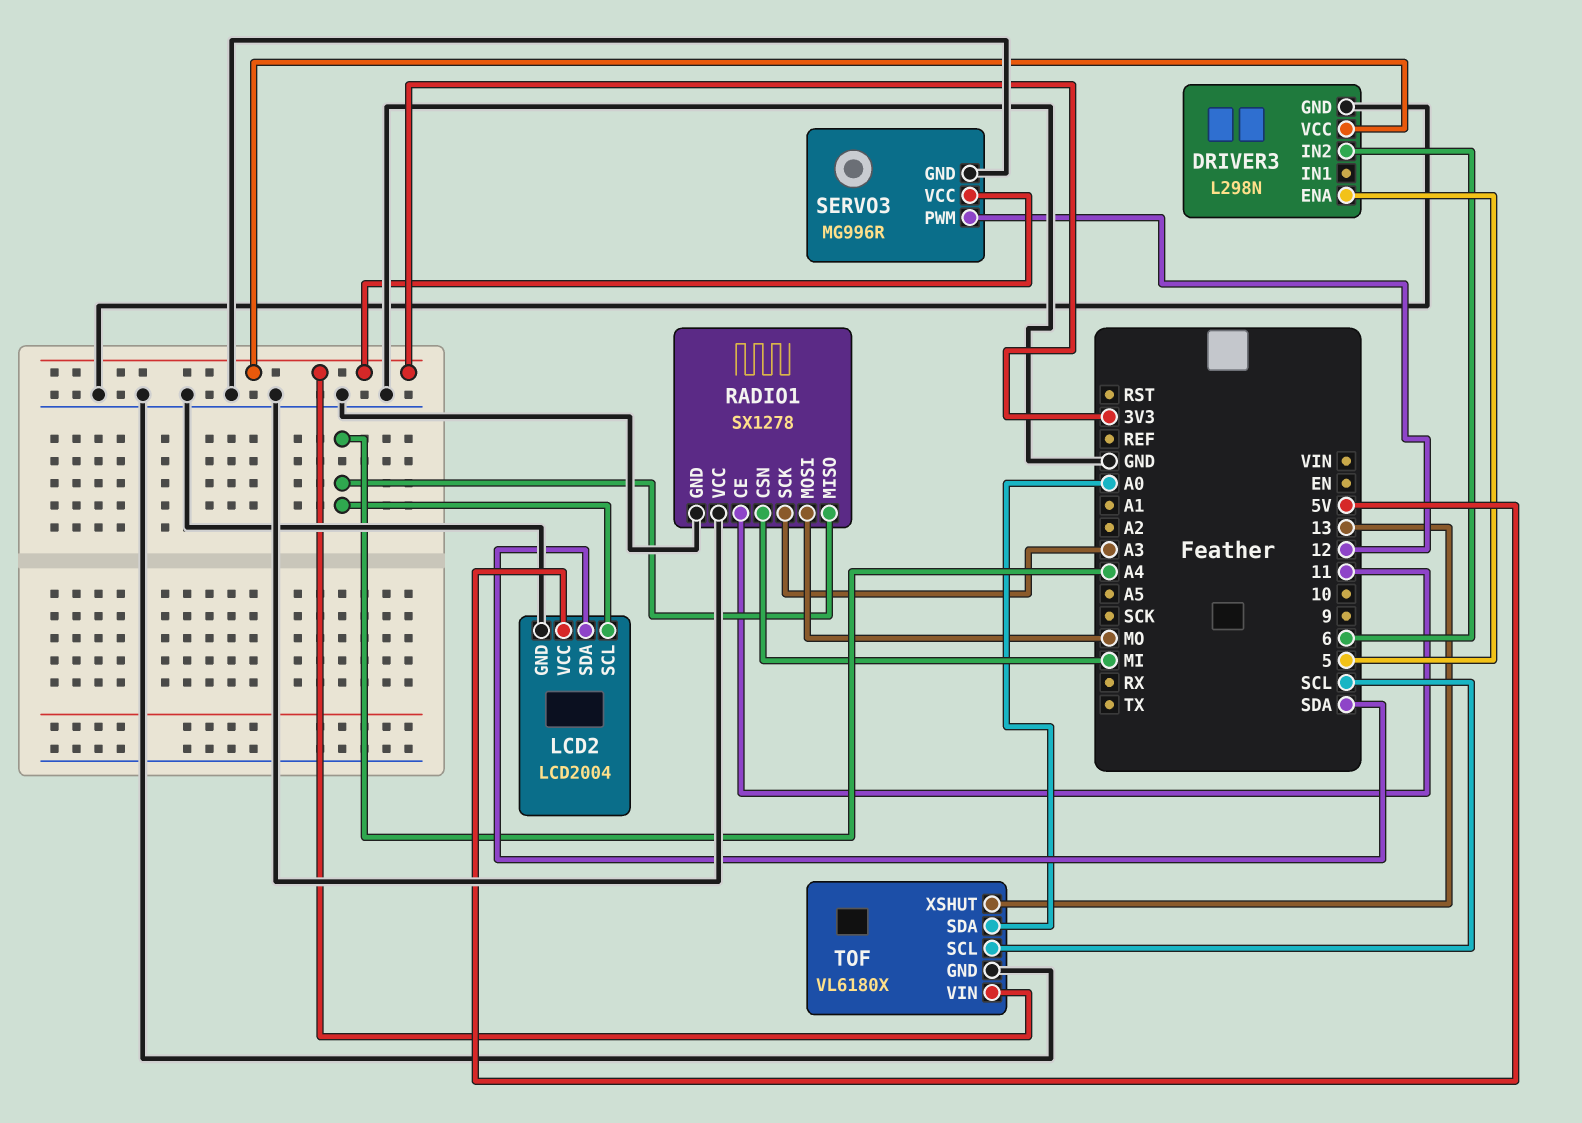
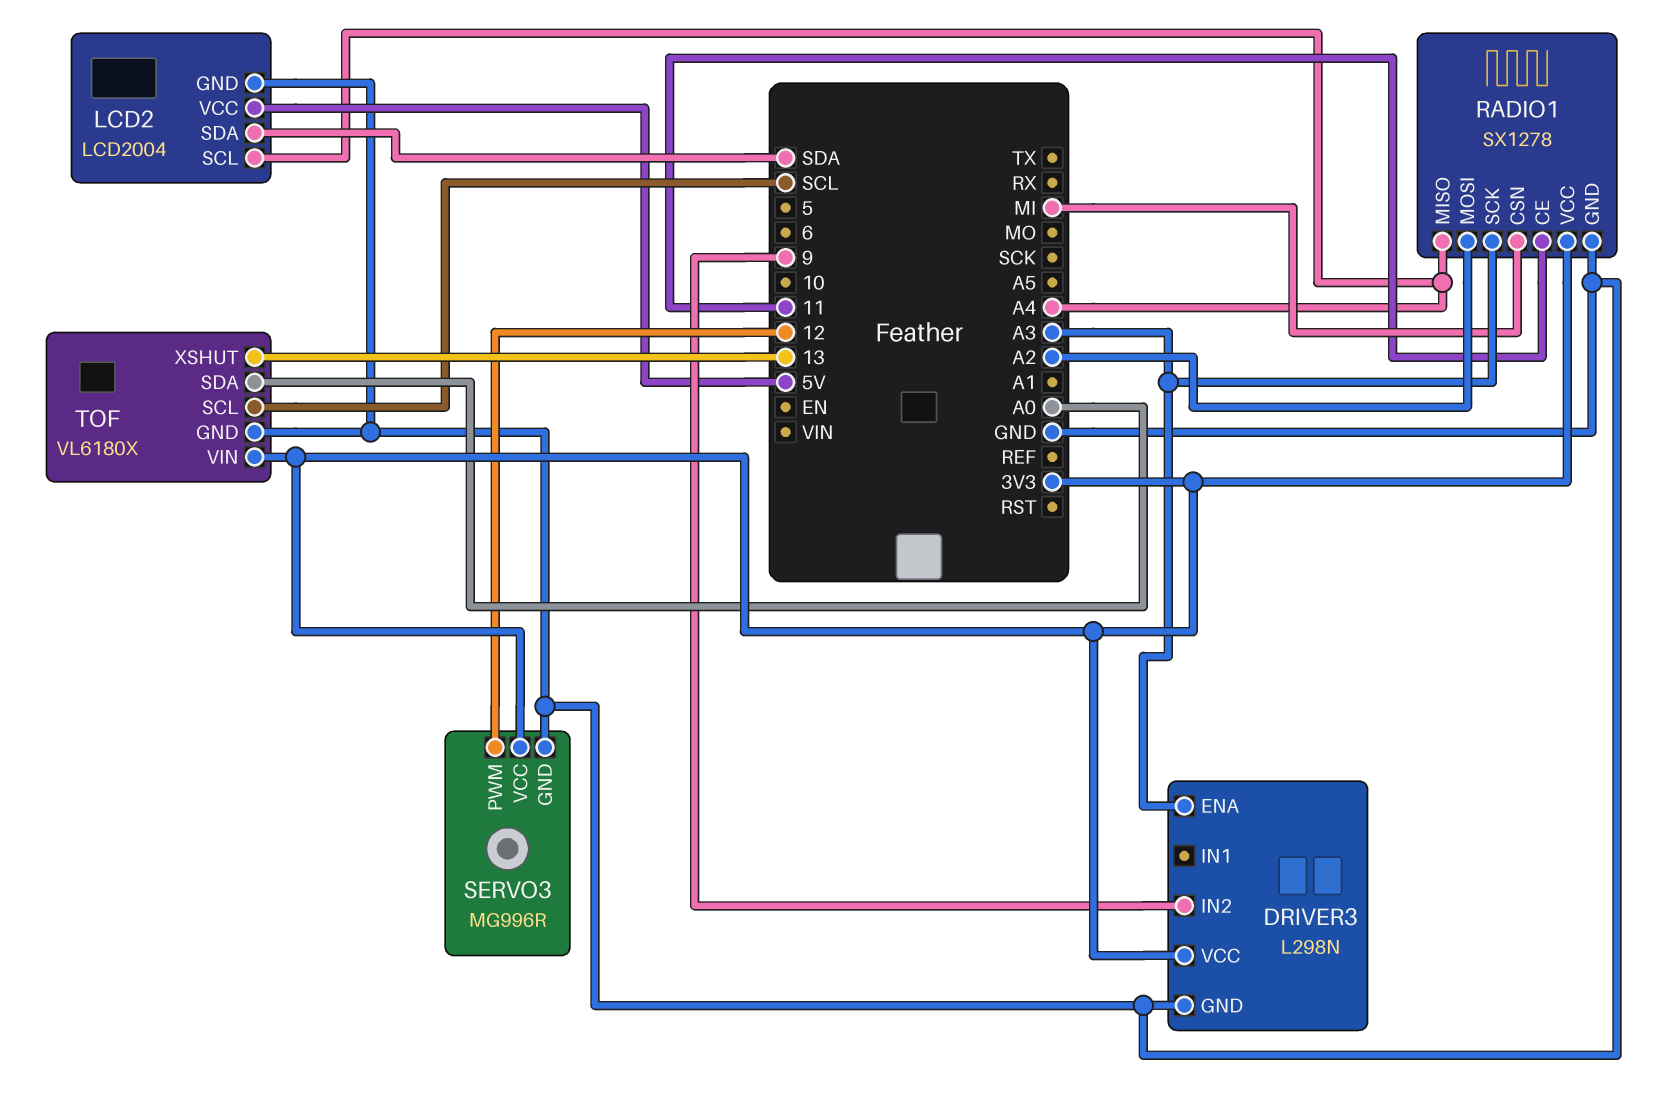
DRIVER3 pin ENA: 5 -> A3
DRIVER3 pin IN2: 6 -> 9
RADIO1 pin MOSI: MO -> A2
RADIO1 pin VCC: GND -> 3V3

